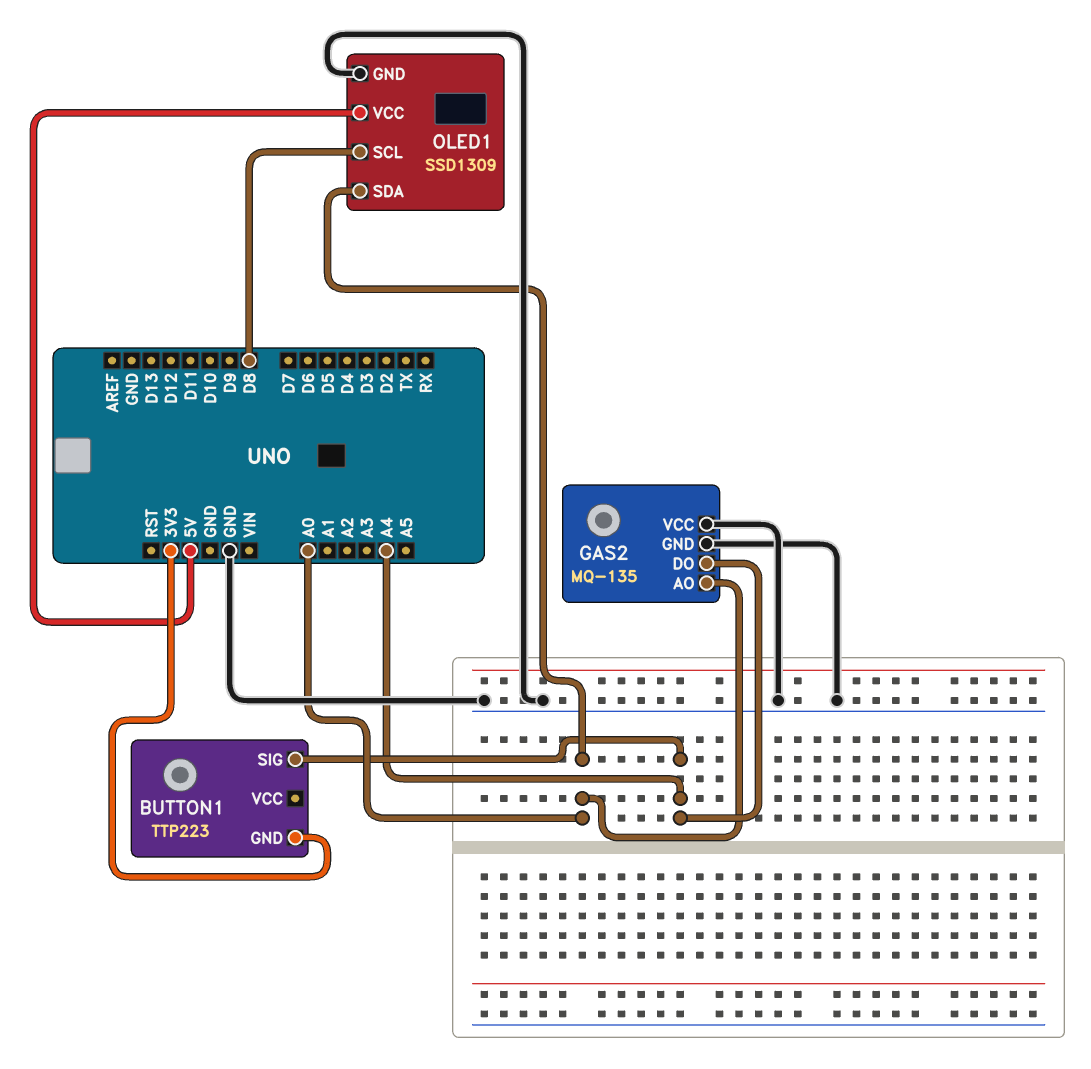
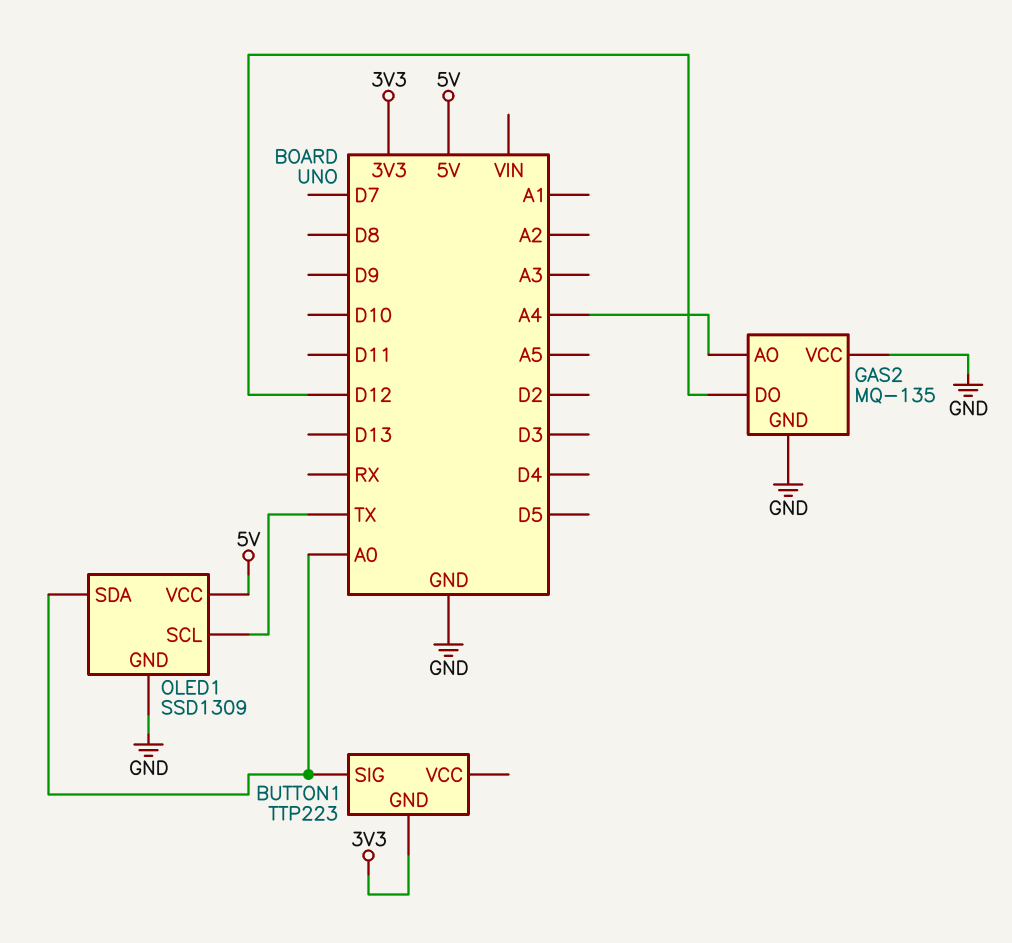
BUTTON1 pin SIG: A4 -> A0
GAS2 pin AO: A0 -> A4
GAS2 pin DO: A4 -> D12
OLED1 pin SCL: D8 -> TX

